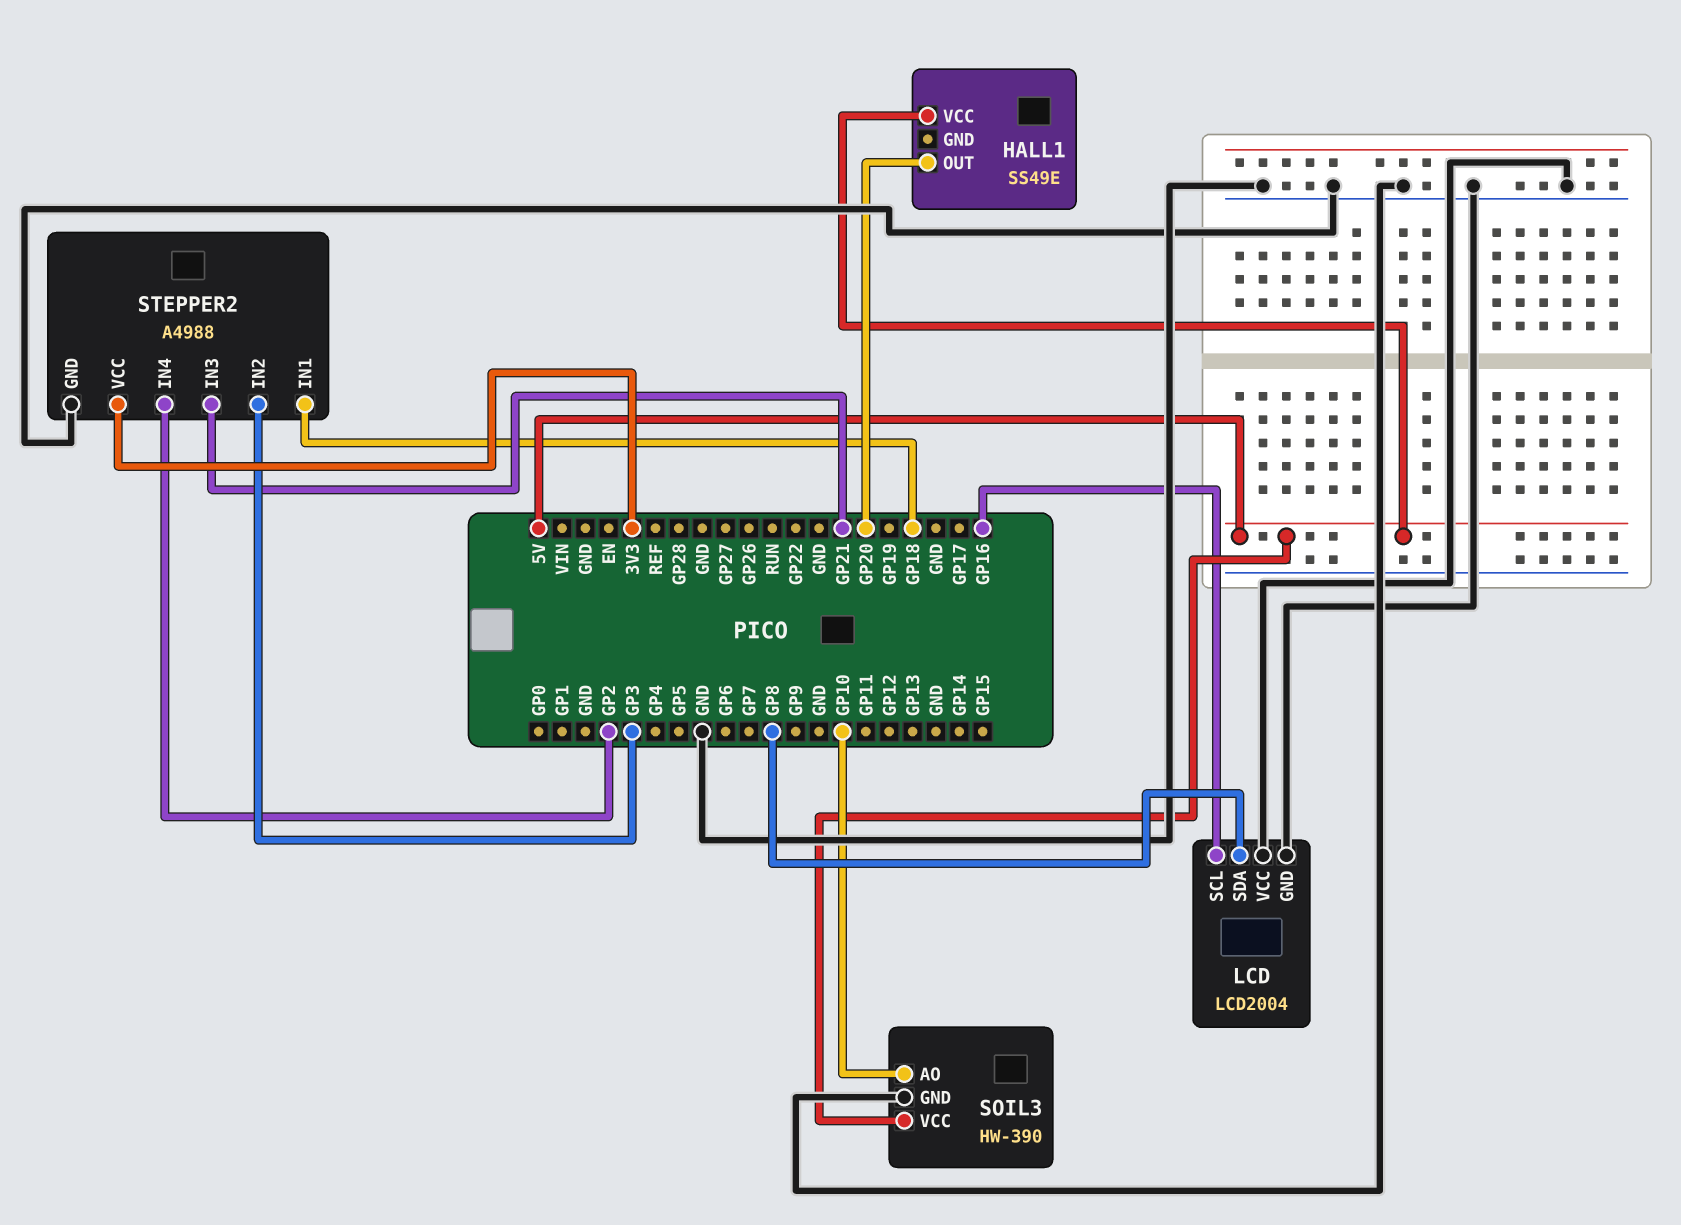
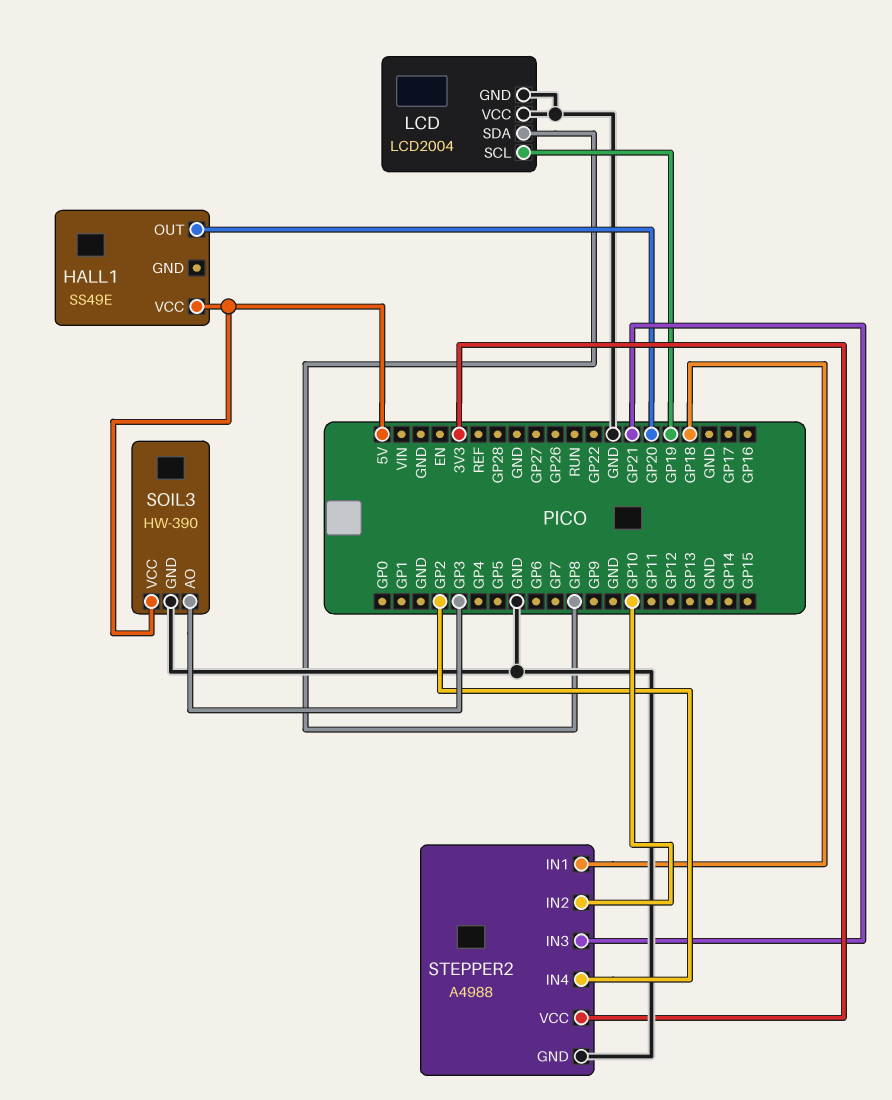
LCD pin SCL: GP16 -> GP19
SOIL3 pin AO: GP10 -> GP3
STEPPER2 pin IN2: GP3 -> GP10

